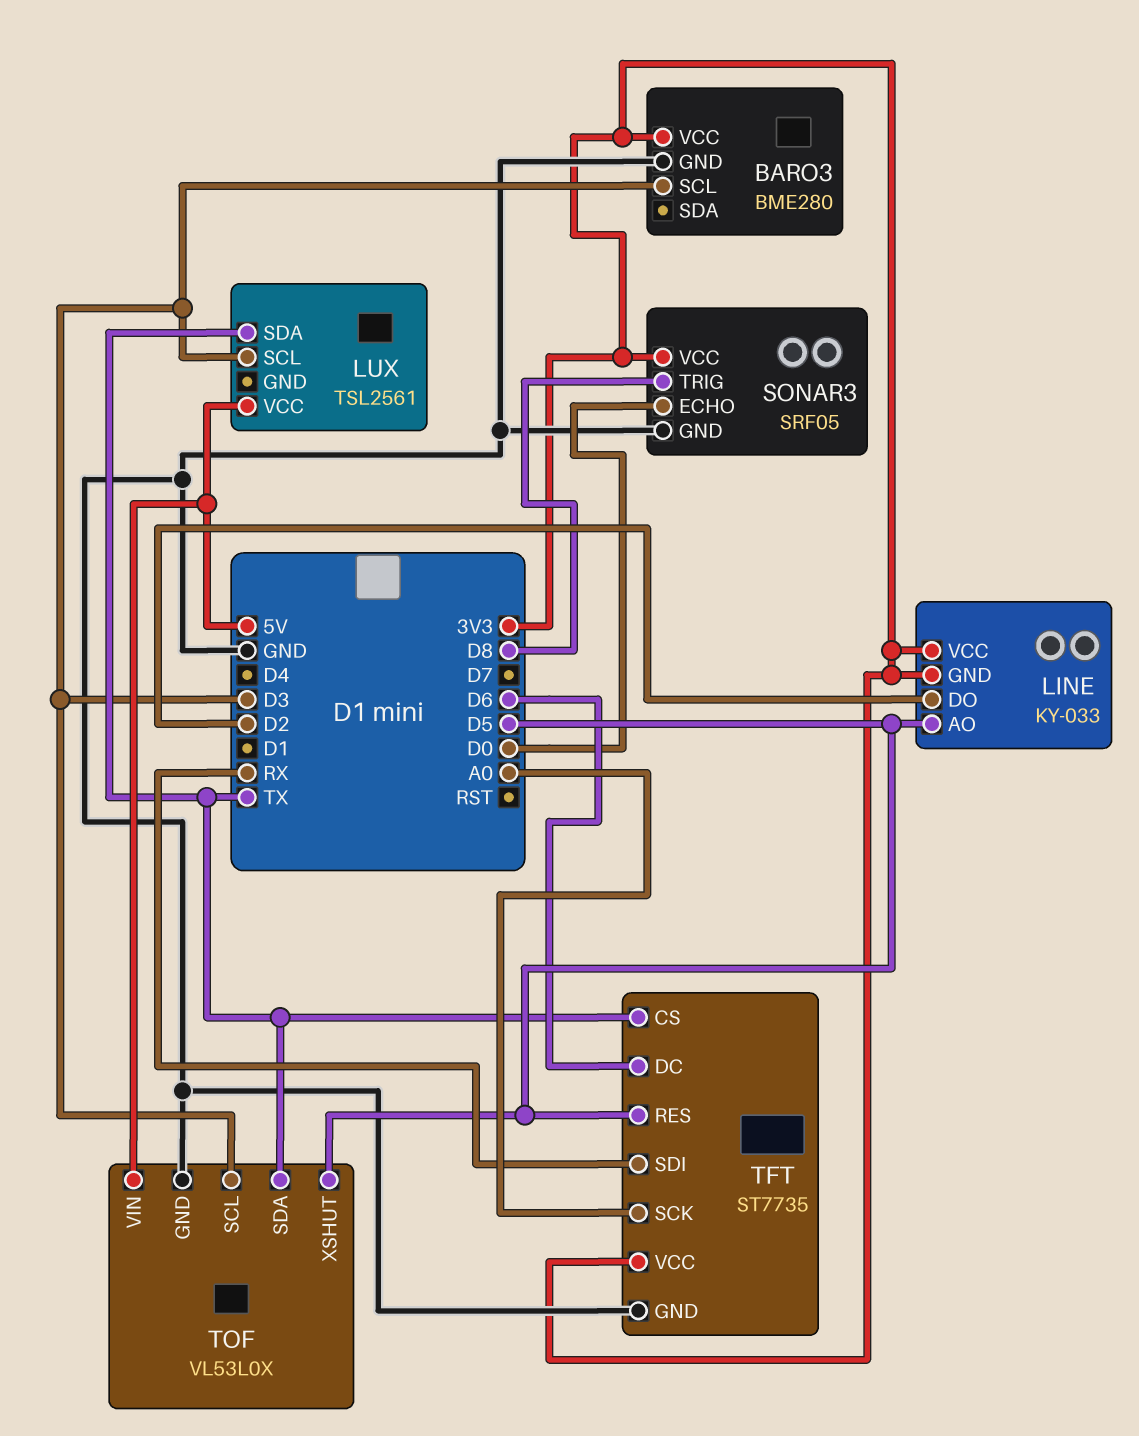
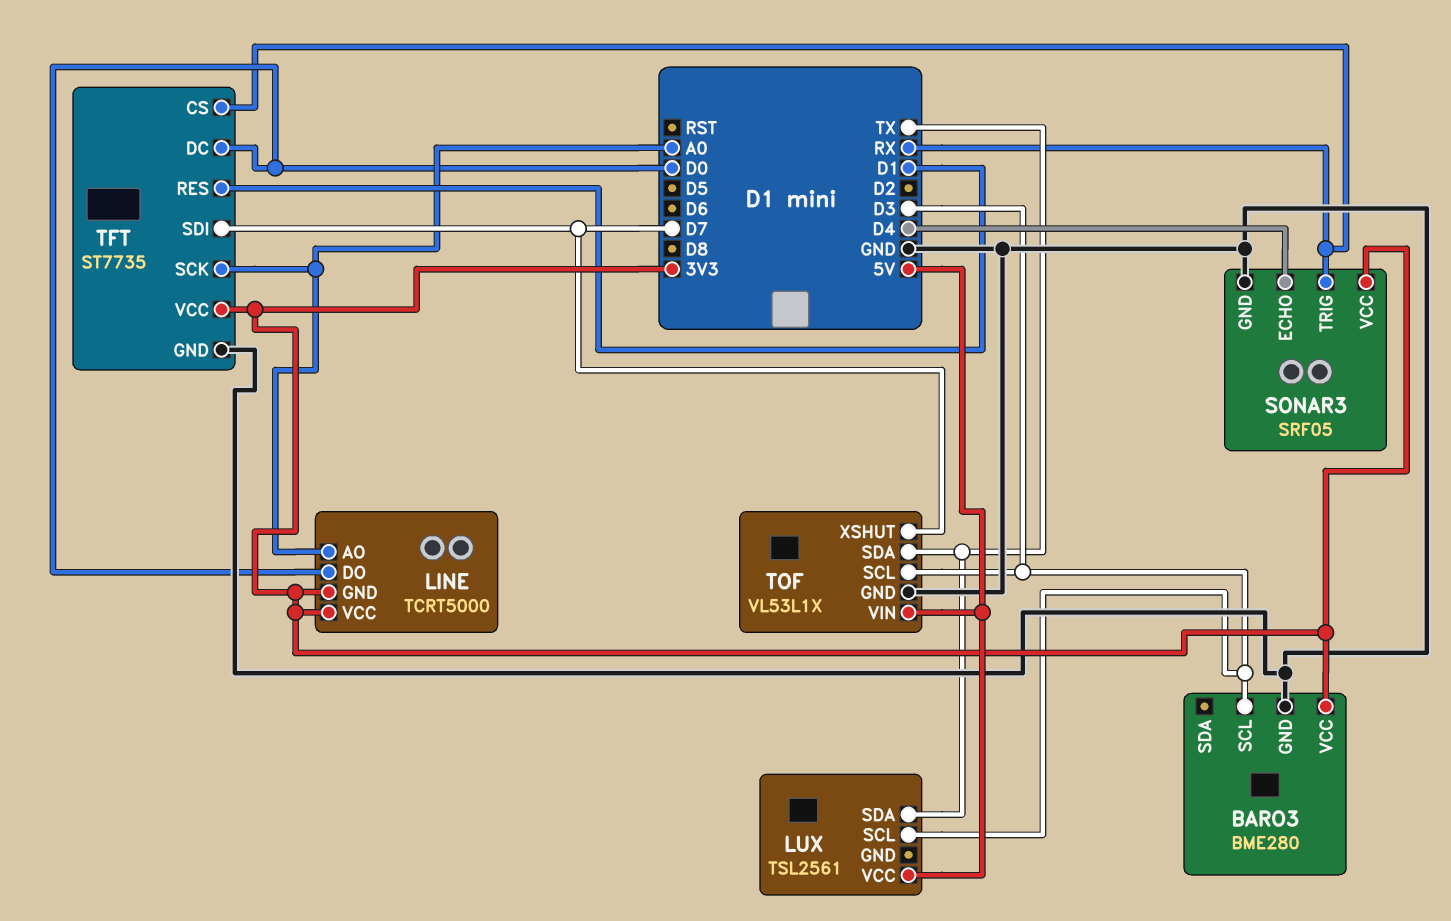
LINE: KY-033 -> TCRT5000
LINE pin AO: D5 -> A0
LINE pin DO: D2 -> D0
SONAR3 pin ECHO: D0 -> D4
SONAR3 pin TRIG: D8 -> RX
TFT pin CS: TX -> RX
TFT pin DC: D6 -> D0
TFT pin RES: D5 -> D1
TFT pin SDI: RX -> D7
TOF: VL53L0X -> VL53L1X
TOF pin XSHUT: D5 -> D7

